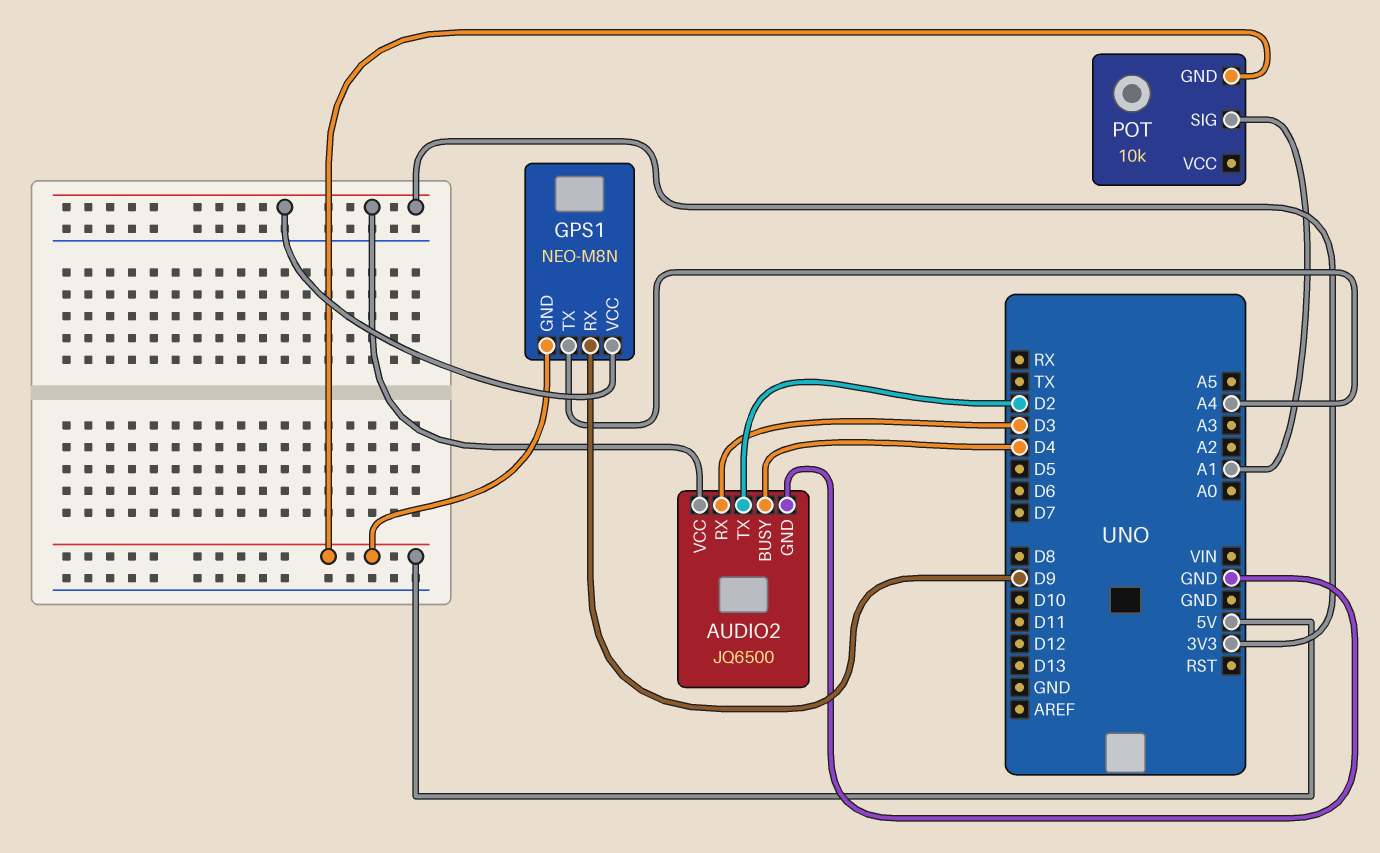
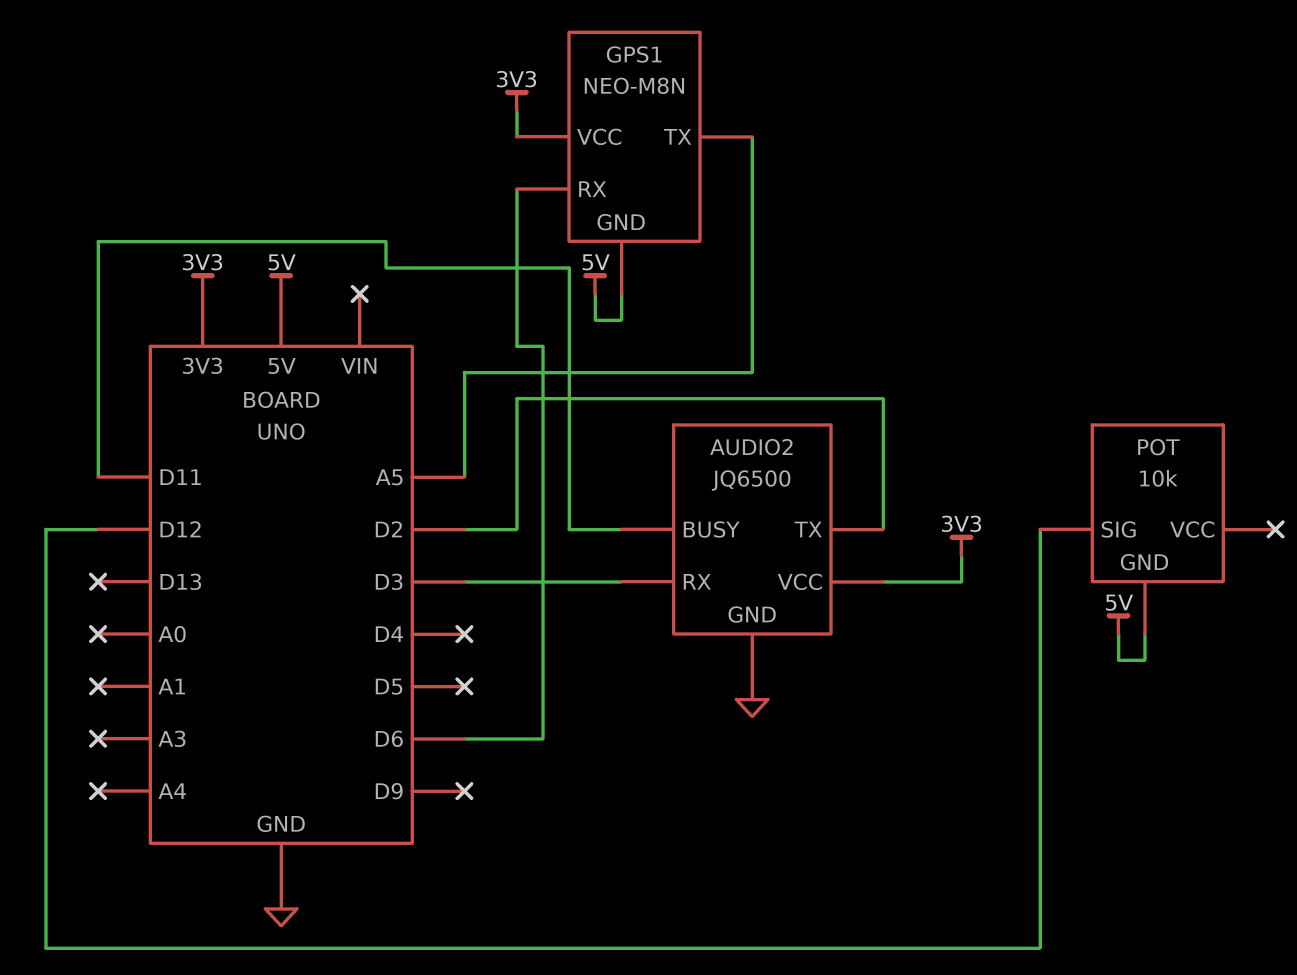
AUDIO2 pin BUSY: D4 -> D11
GPS1 pin RX: D9 -> D6
GPS1 pin TX: A4 -> A5
POT pin SIG: A1 -> D12

